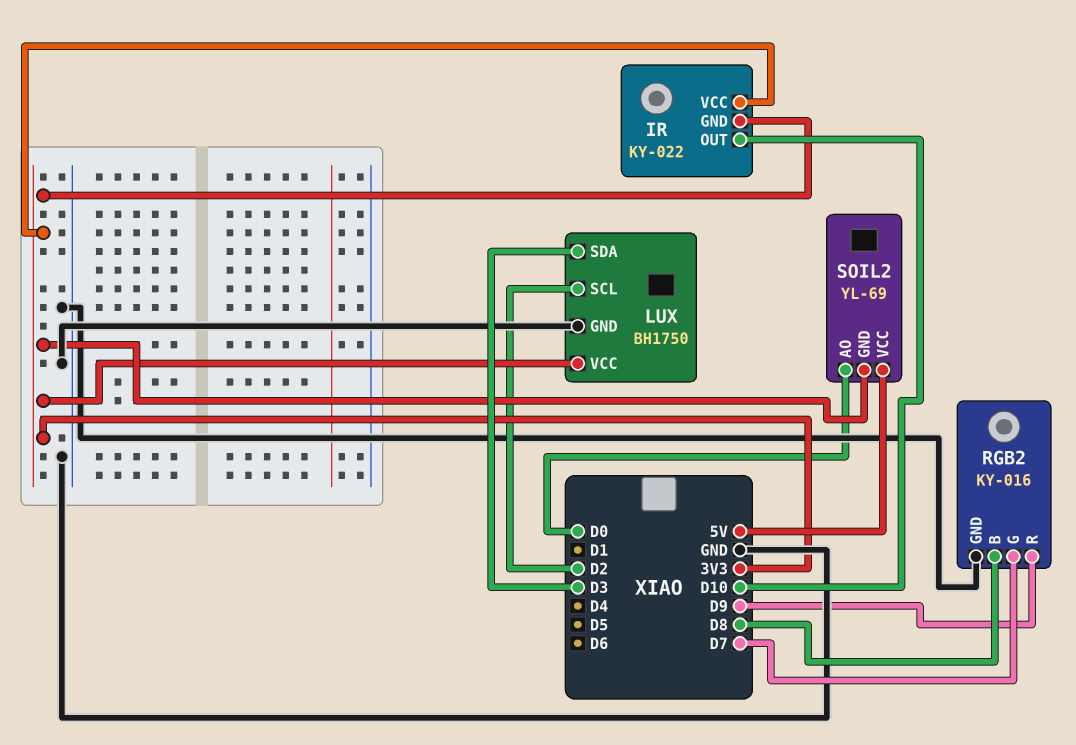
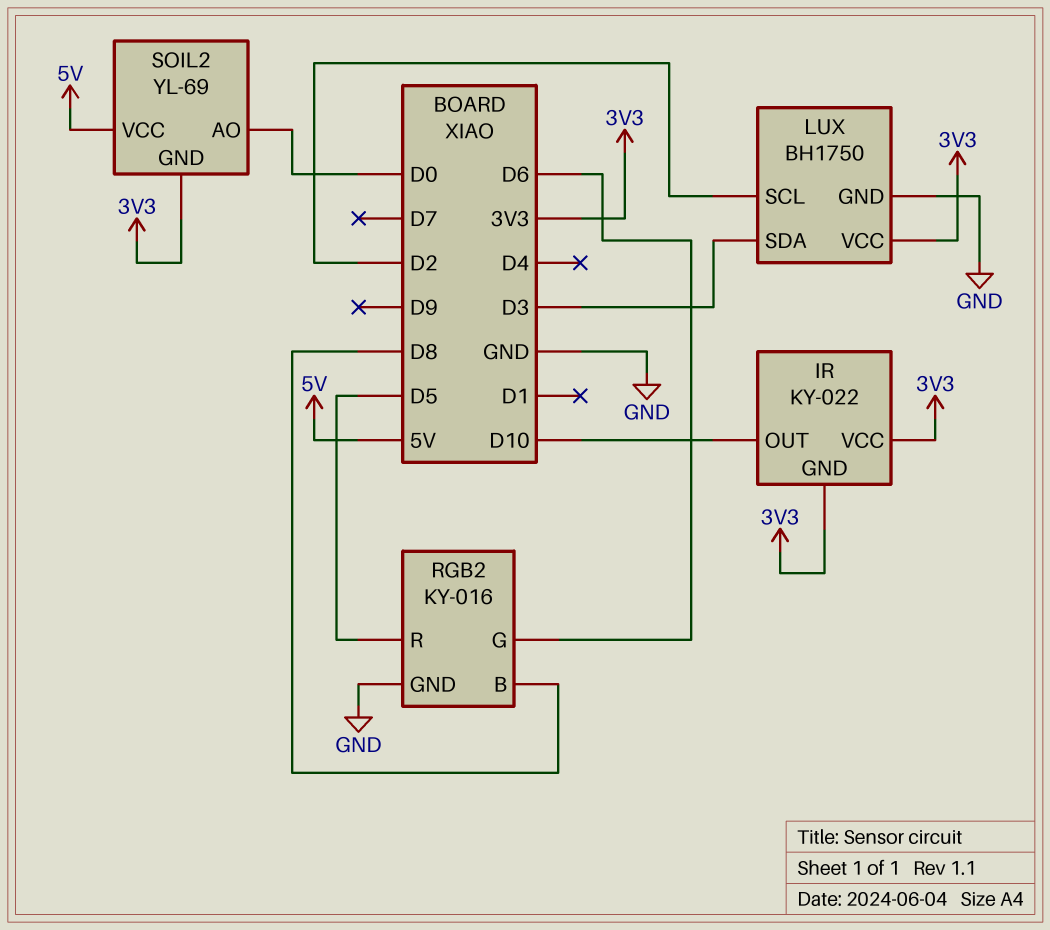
RGB2 pin G: D7 -> D6
RGB2 pin R: D9 -> D5

